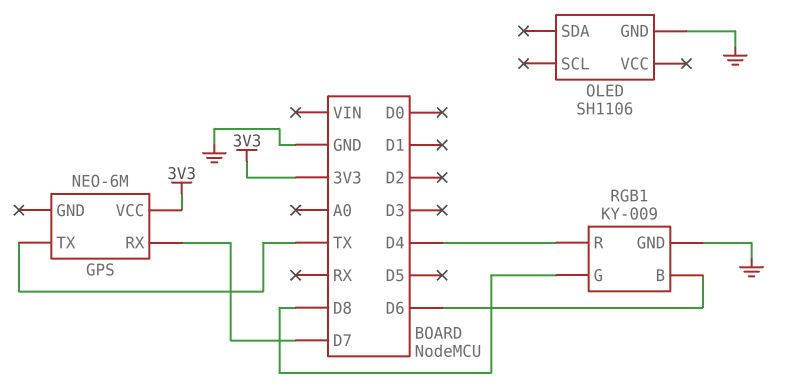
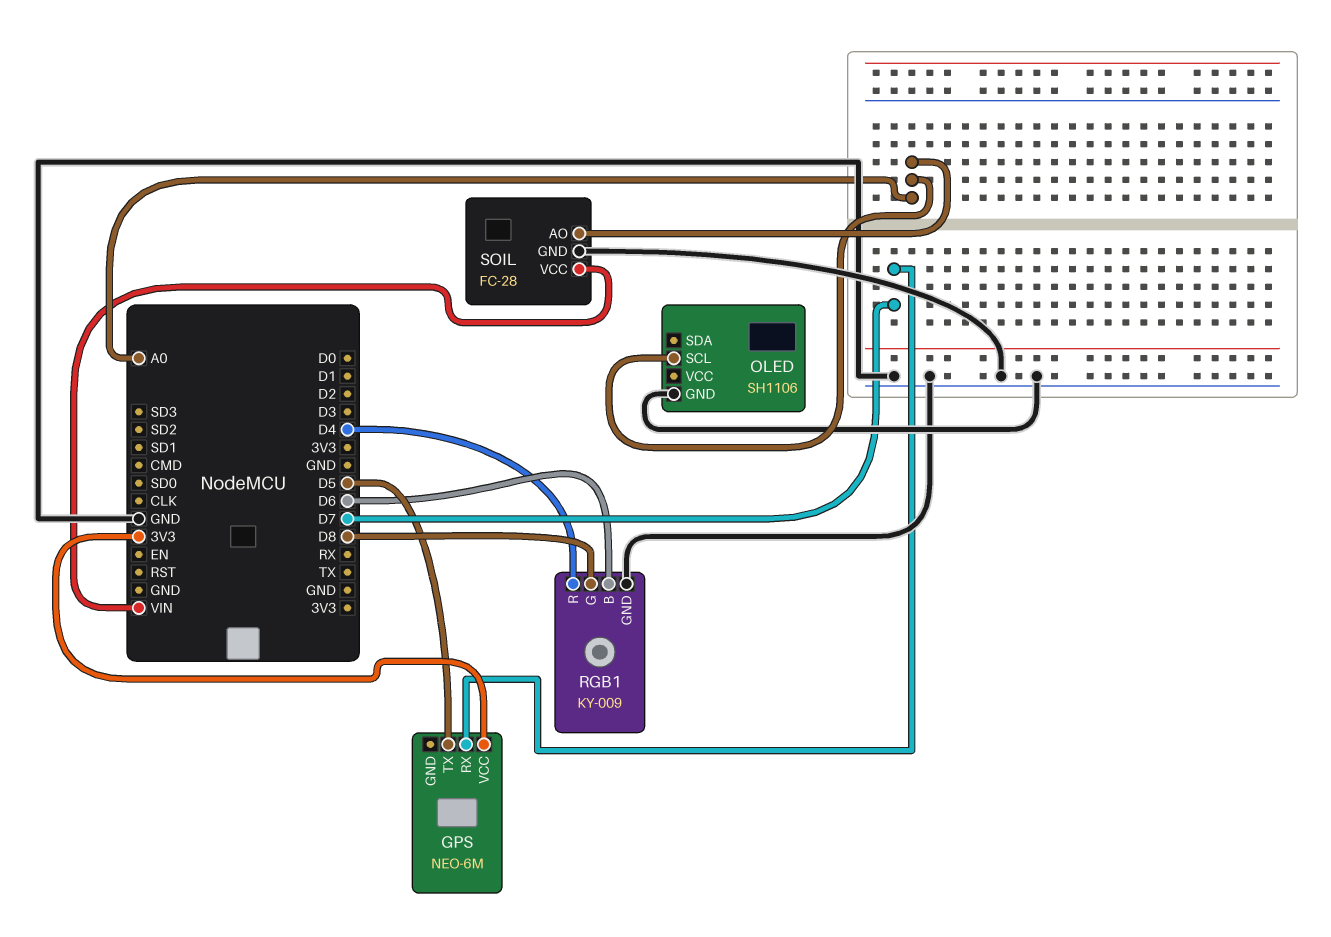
GPS pin TX: TX -> D5
OLED pin SCL: none -> A0
SOIL: none -> FC-28
SOIL pin AO: none -> A0
SOIL pin GND: none -> GND
SOIL pin VCC: none -> VIN

